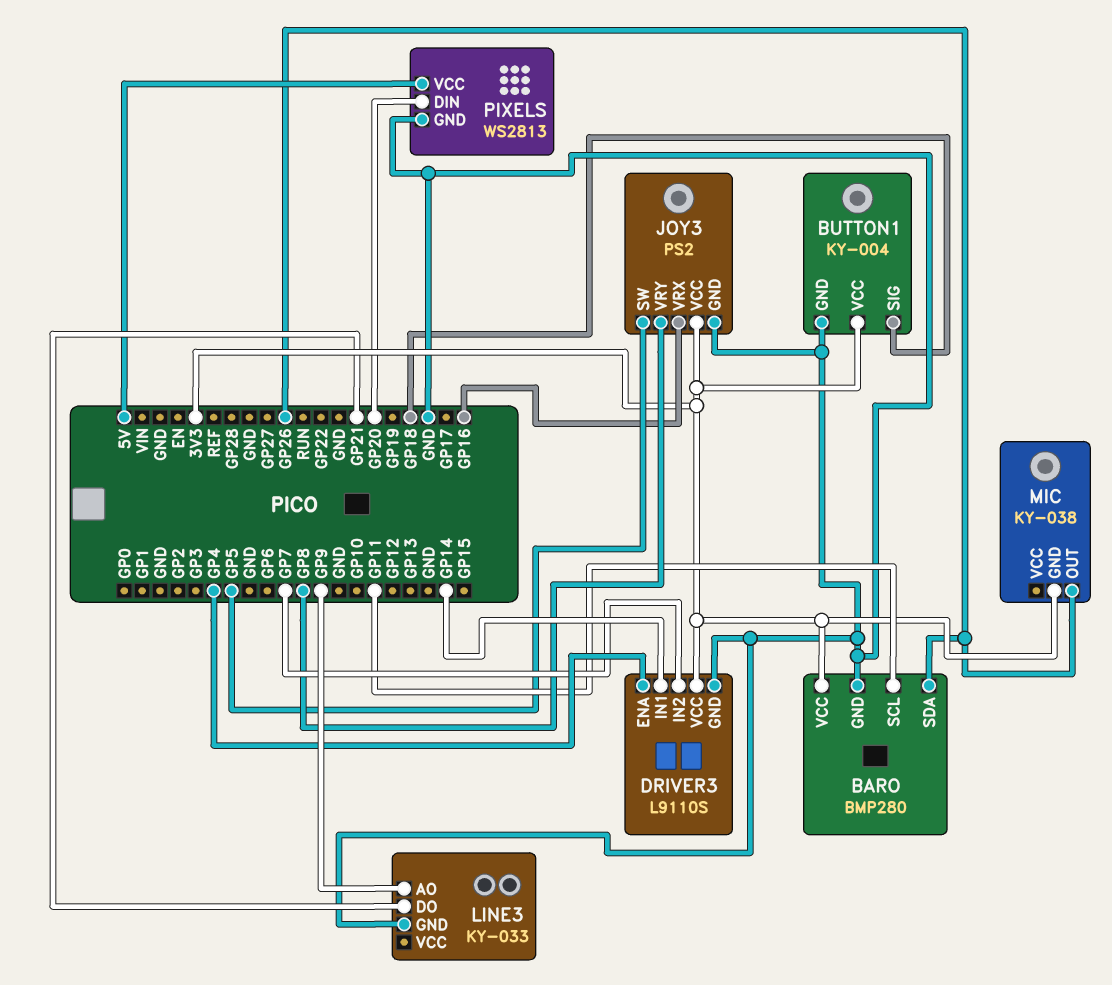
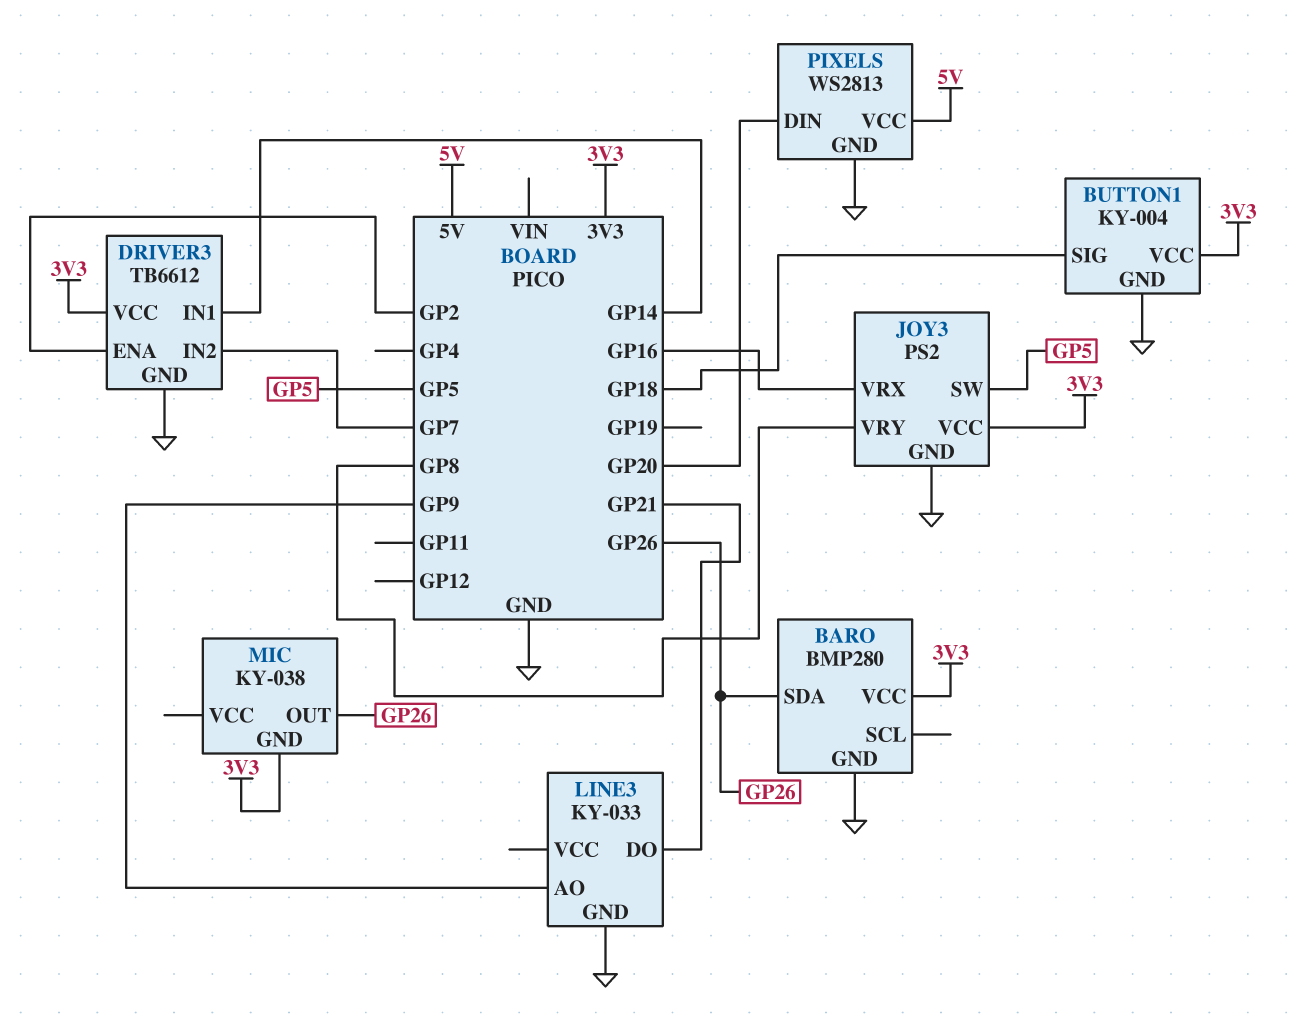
BARO pin SCL: GP11 -> none
DRIVER3: L9110S -> TB6612
DRIVER3 pin ENA: GP4 -> GP2

